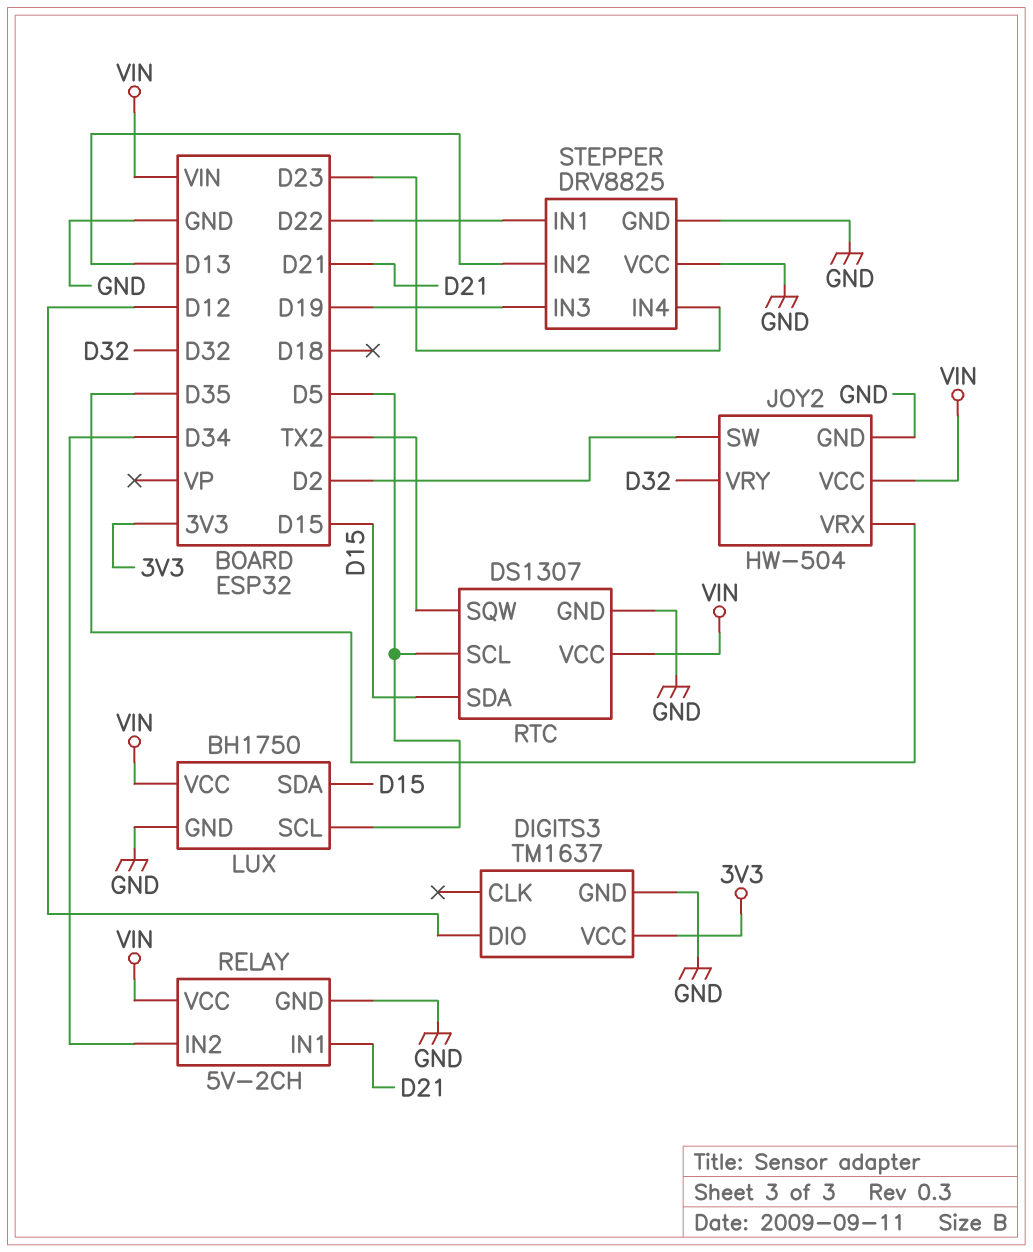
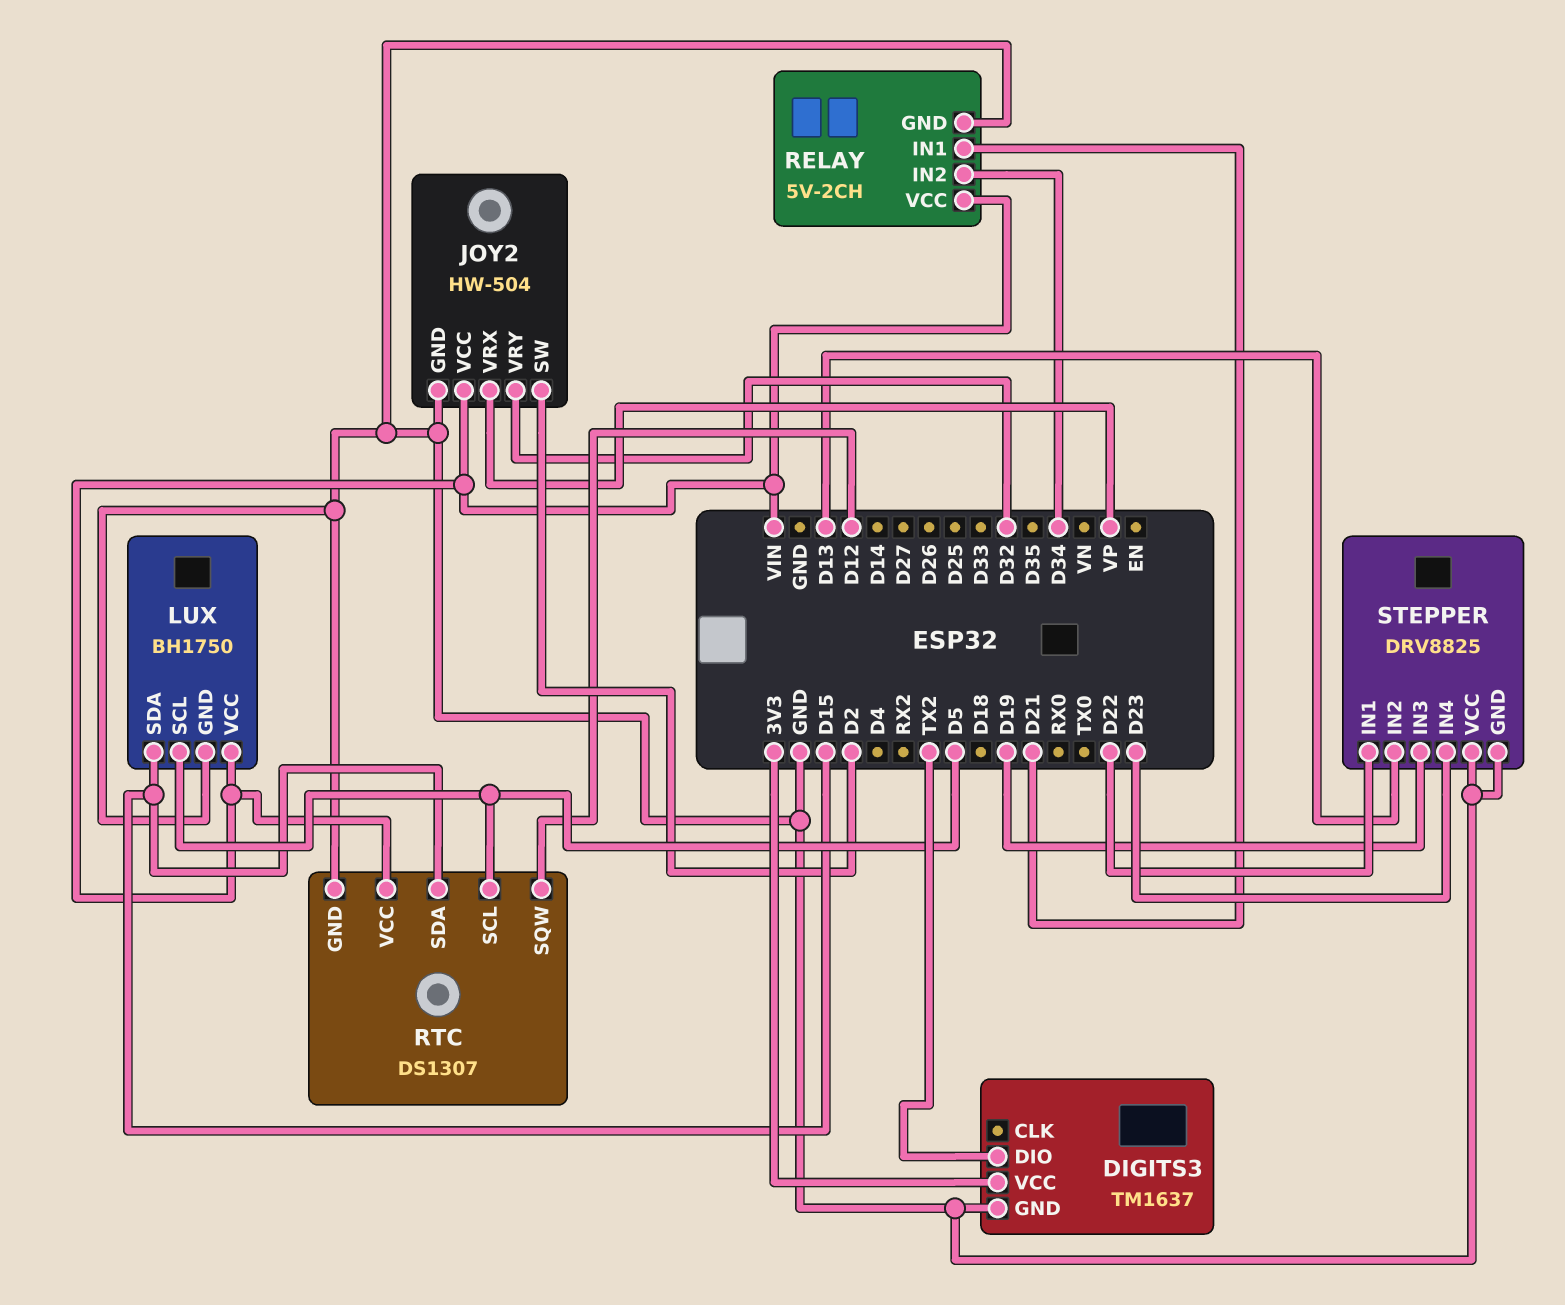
DIGITS3 pin DIO: D12 -> TX2
JOY2 pin VRX: D35 -> VP
RTC pin SQW: TX2 -> D12

